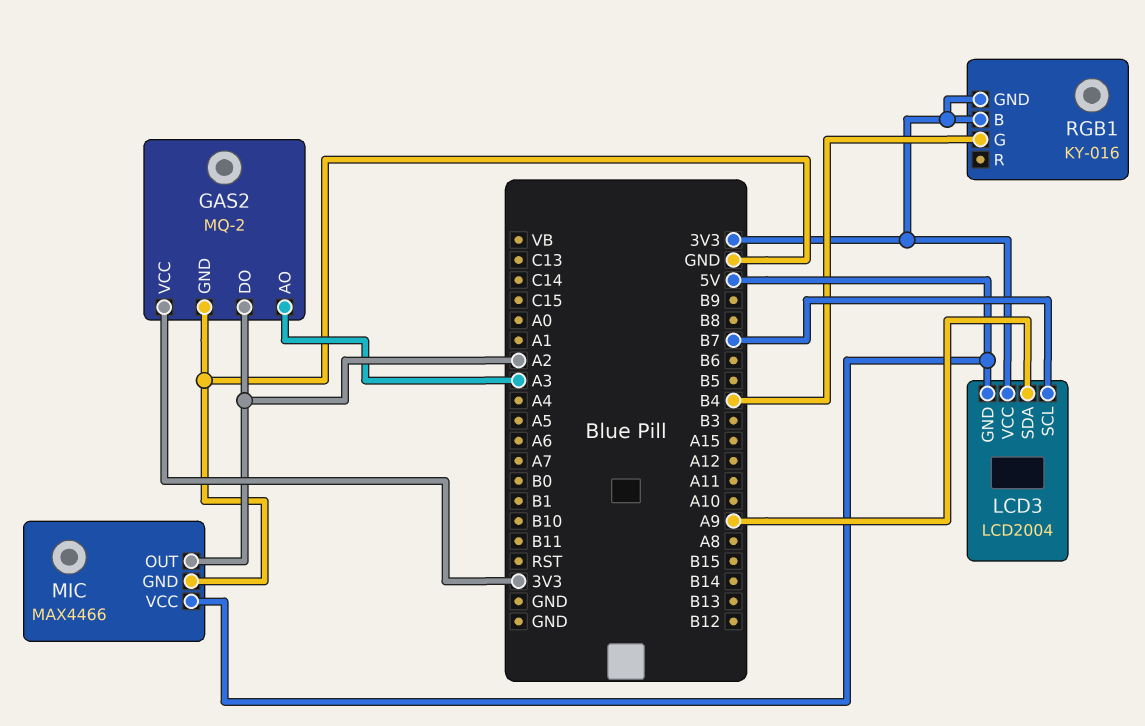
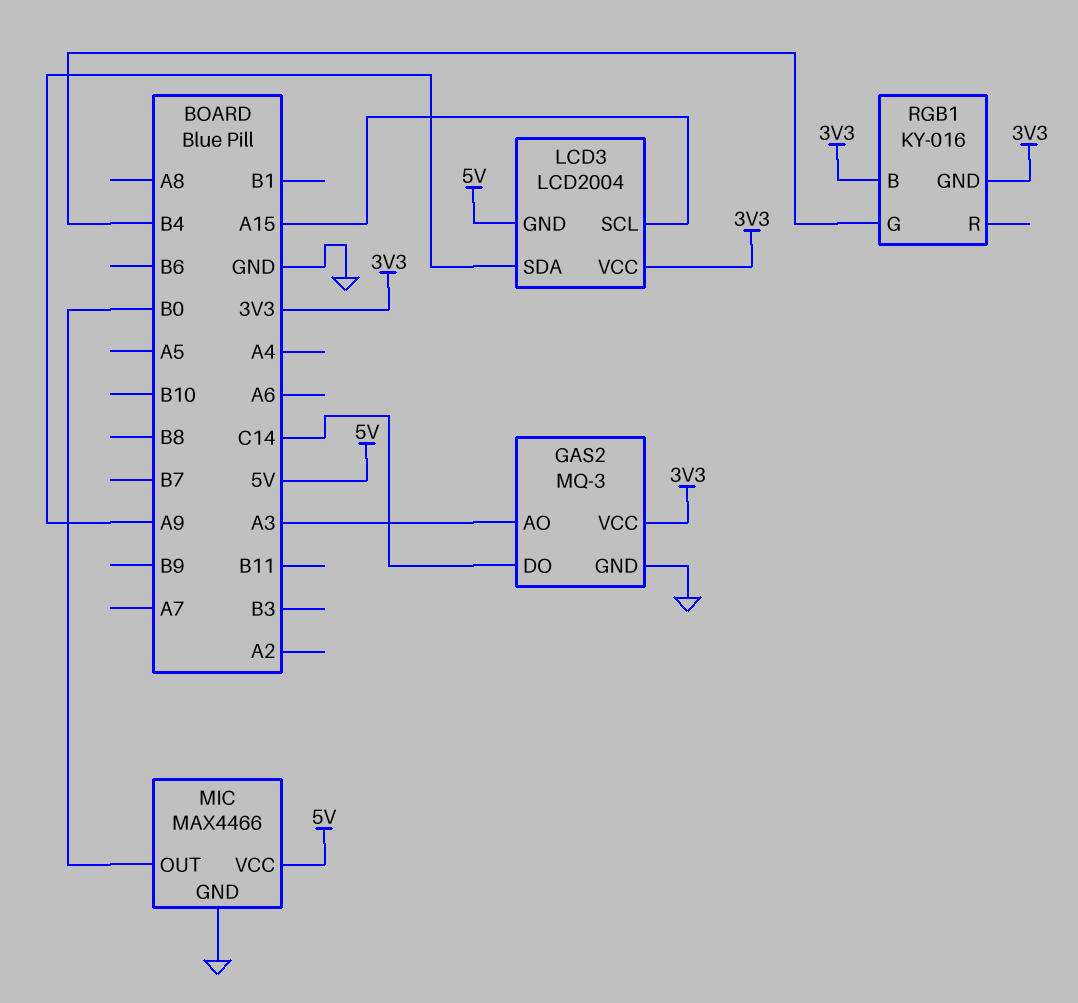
GAS2: MQ-2 -> MQ-3
GAS2 pin DO: A2 -> C14
LCD3 pin SCL: B7 -> A15
MIC pin OUT: A2 -> B0

